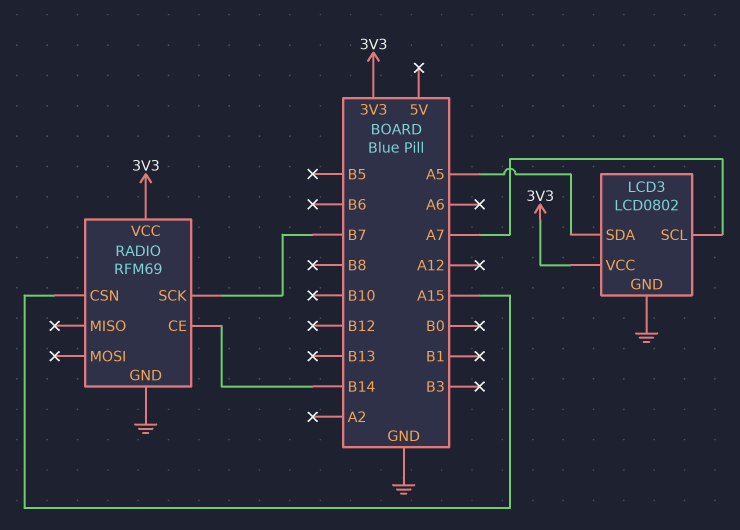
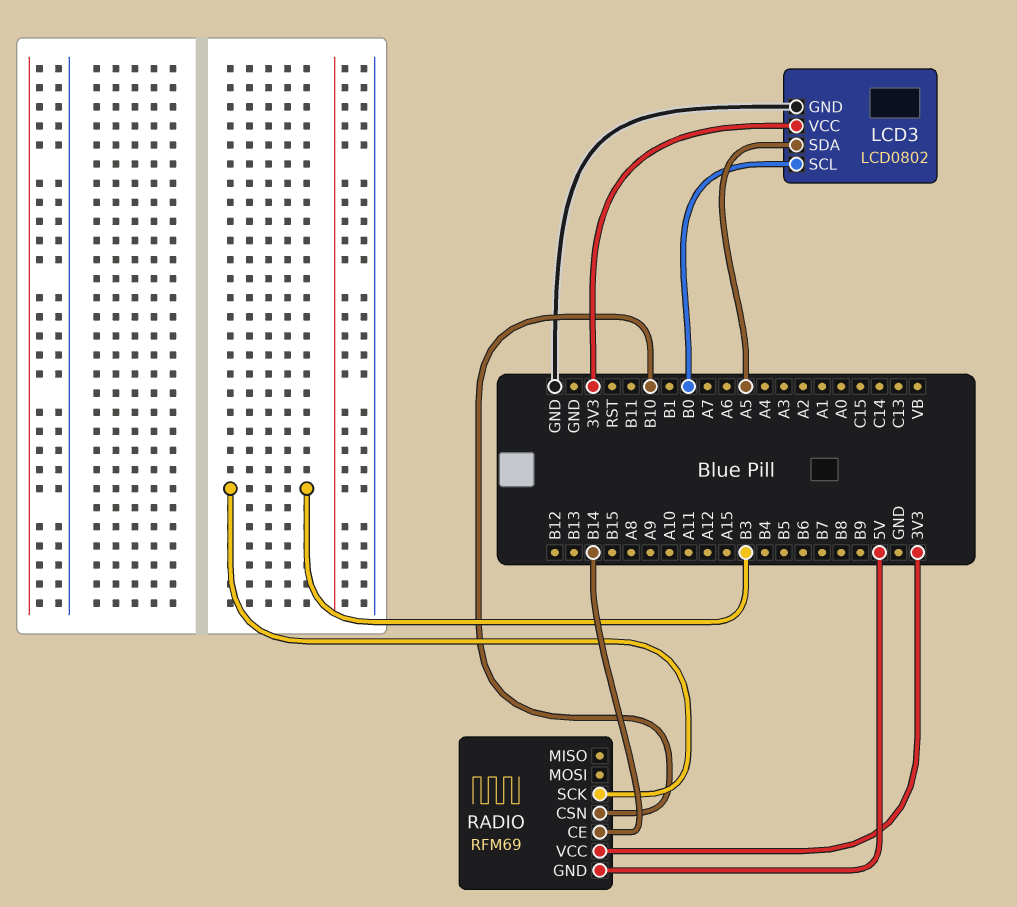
LCD3 pin SCL: A7 -> B0
RADIO pin CSN: A15 -> B10
RADIO pin GND: GND -> 5V
RADIO pin SCK: B7 -> B3

